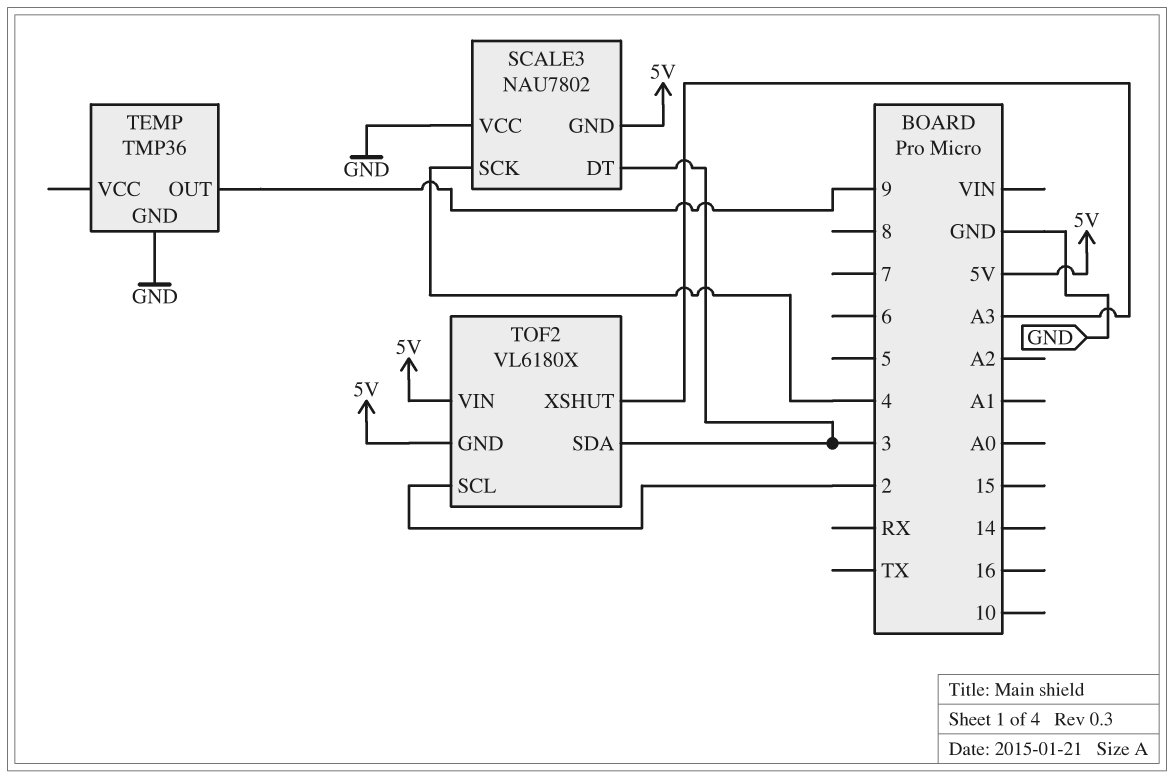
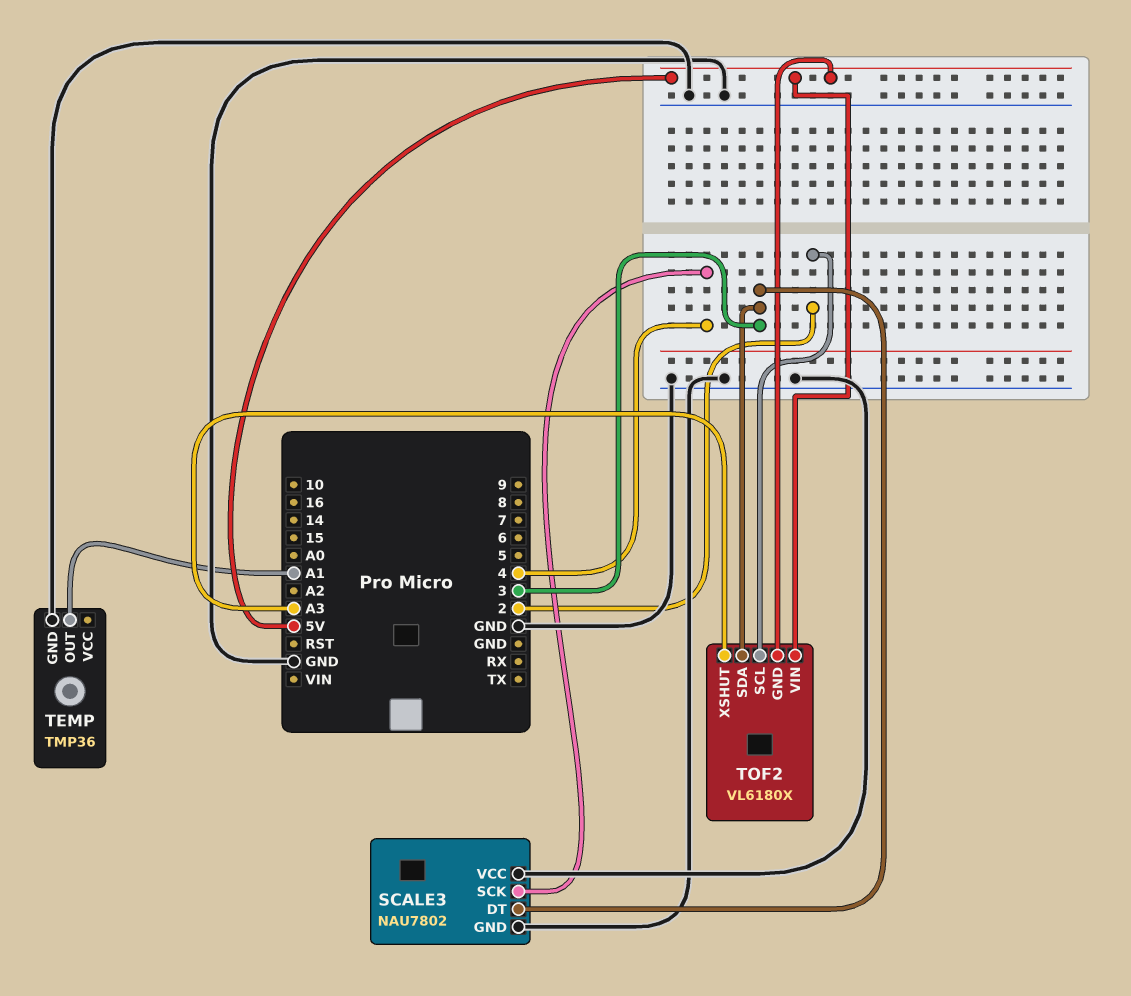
SCALE3 pin GND: 5V -> GND
TEMP pin OUT: 9 -> A1

